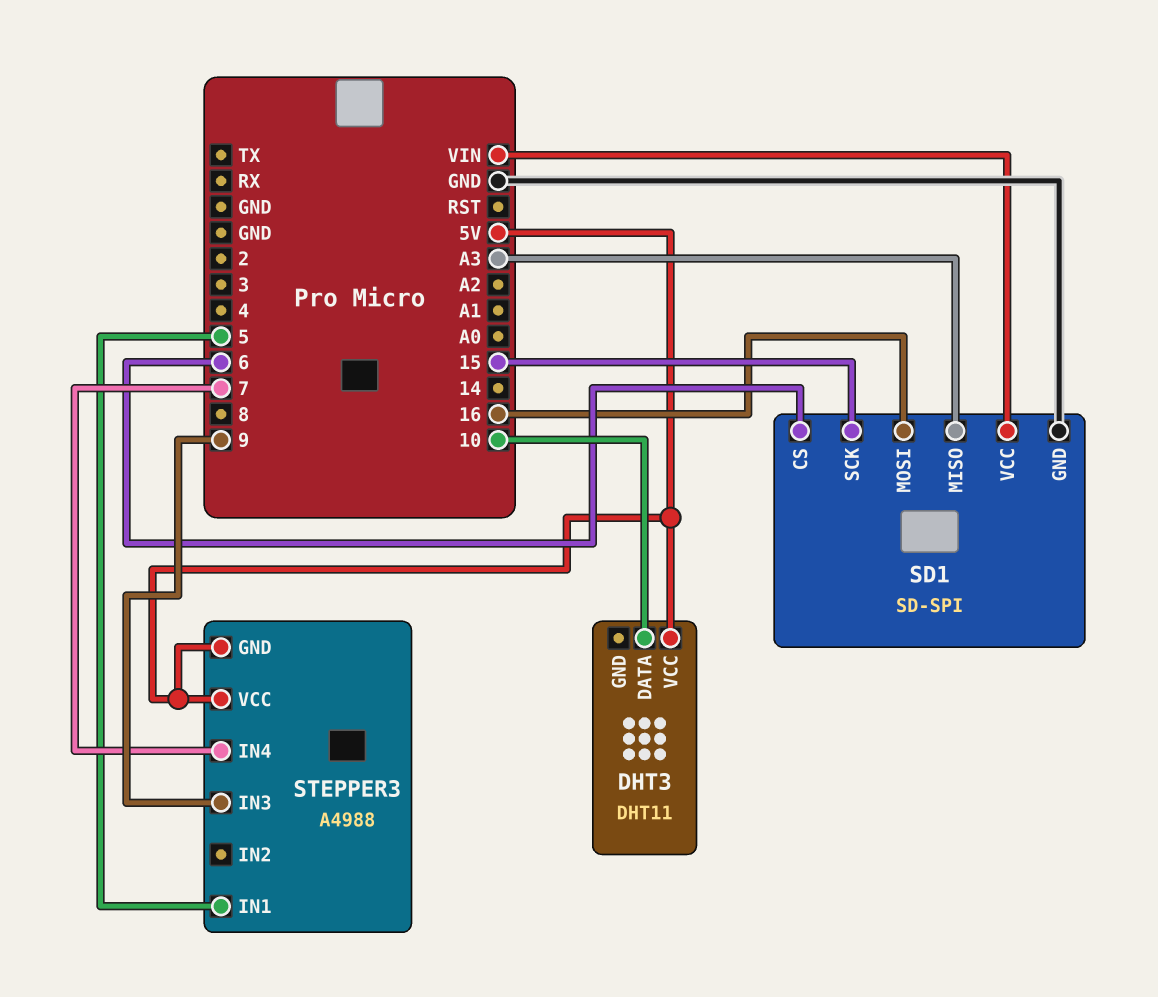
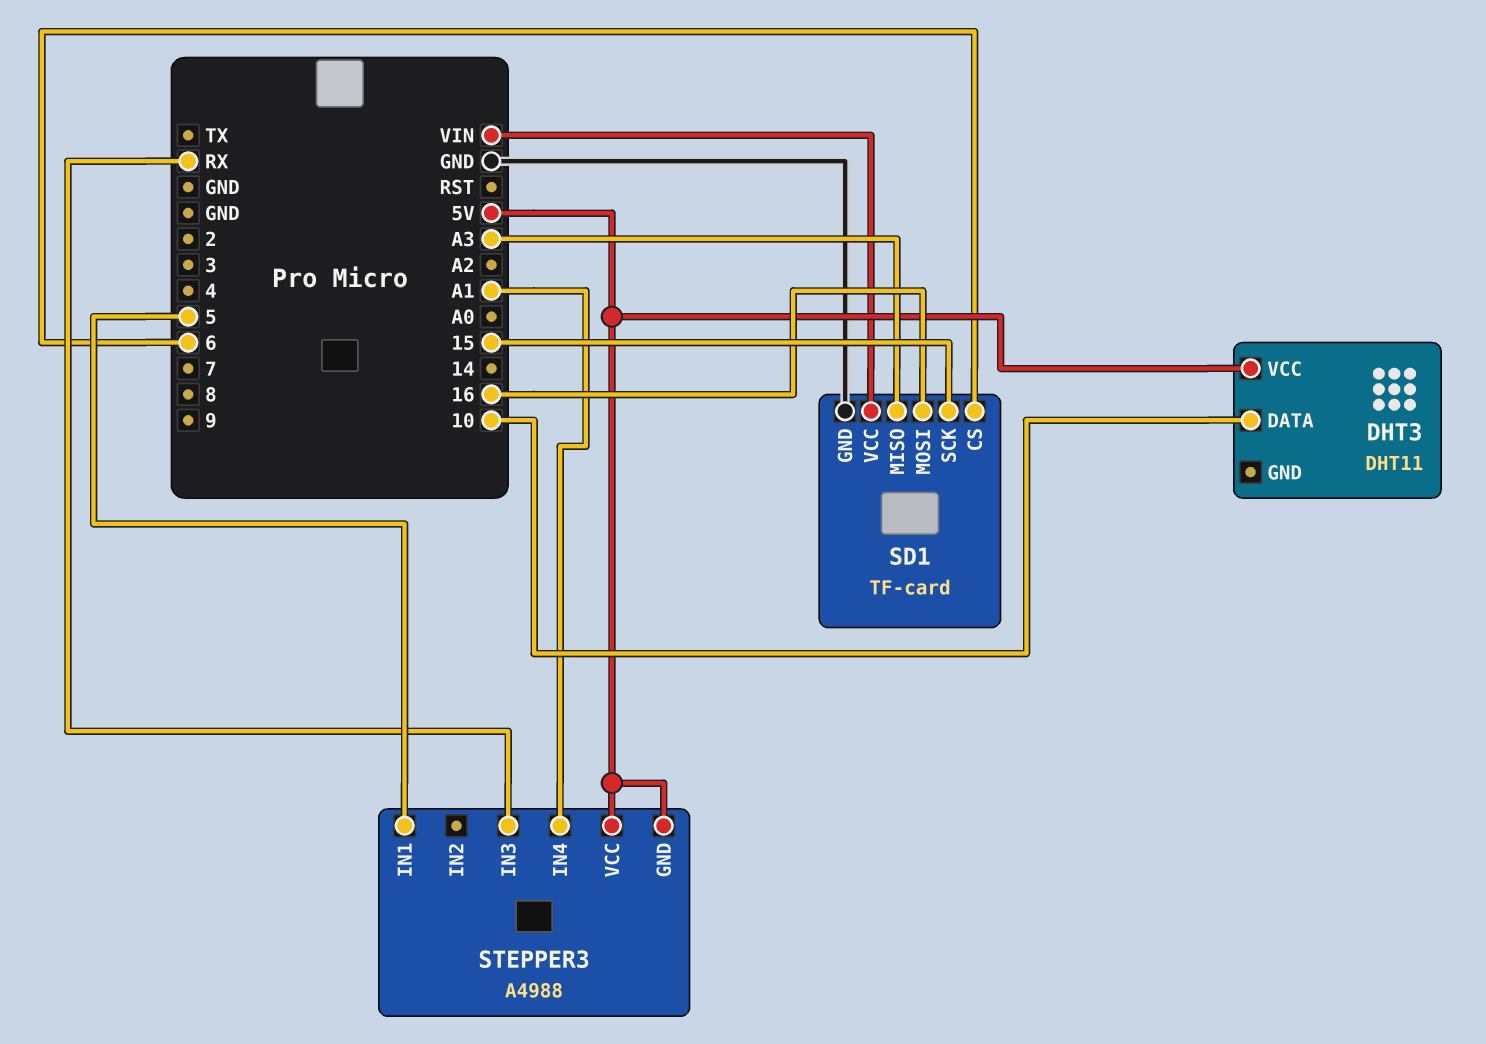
SD1: SD-SPI -> TF-card
STEPPER3 pin IN3: 9 -> RX
STEPPER3 pin IN4: 7 -> A1

